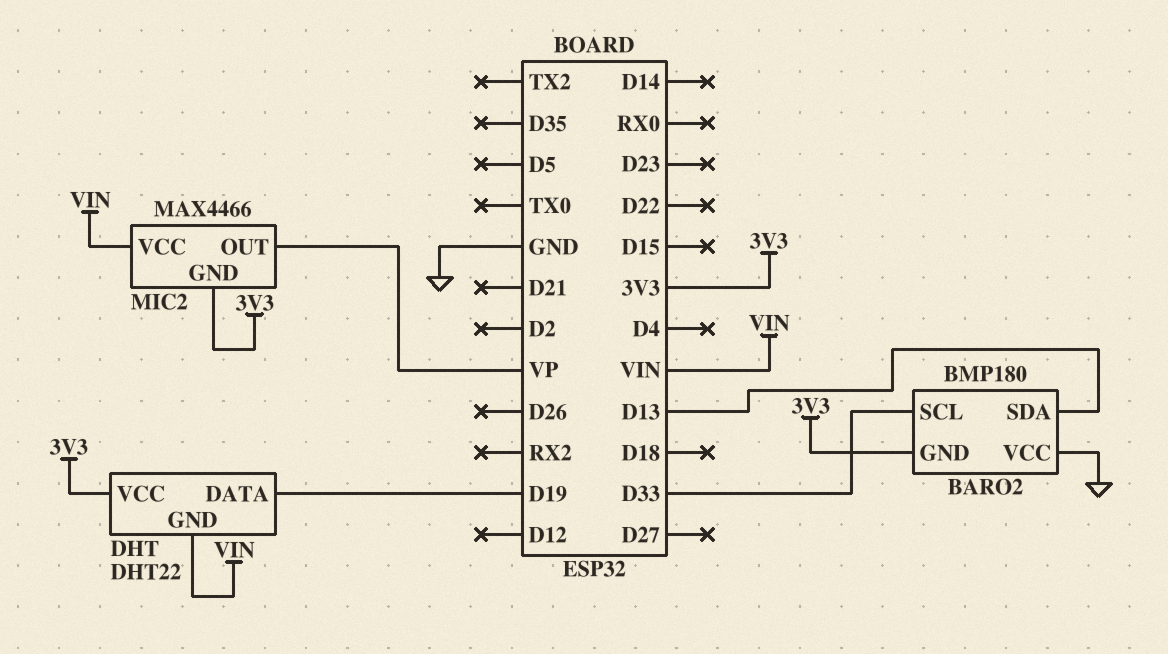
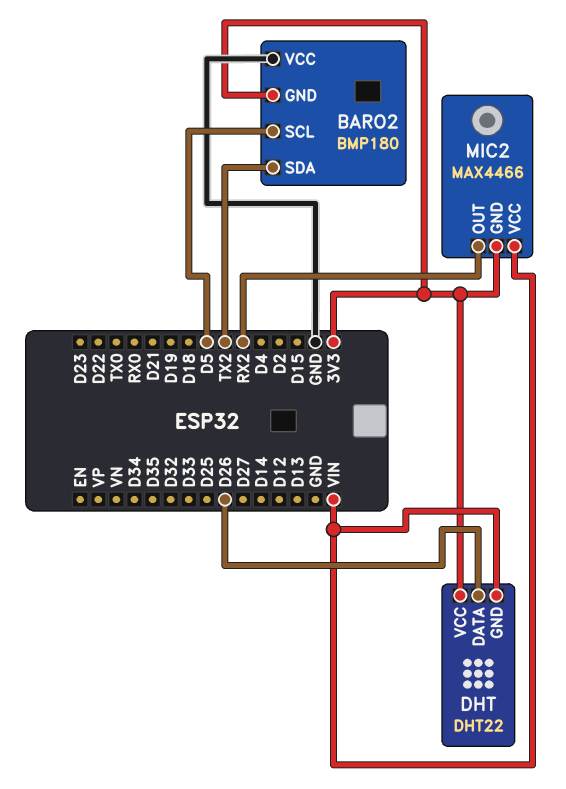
BARO2 pin SCL: D33 -> D5
BARO2 pin SDA: D13 -> TX2
DHT pin DATA: D19 -> D26
MIC2 pin OUT: VP -> RX2

